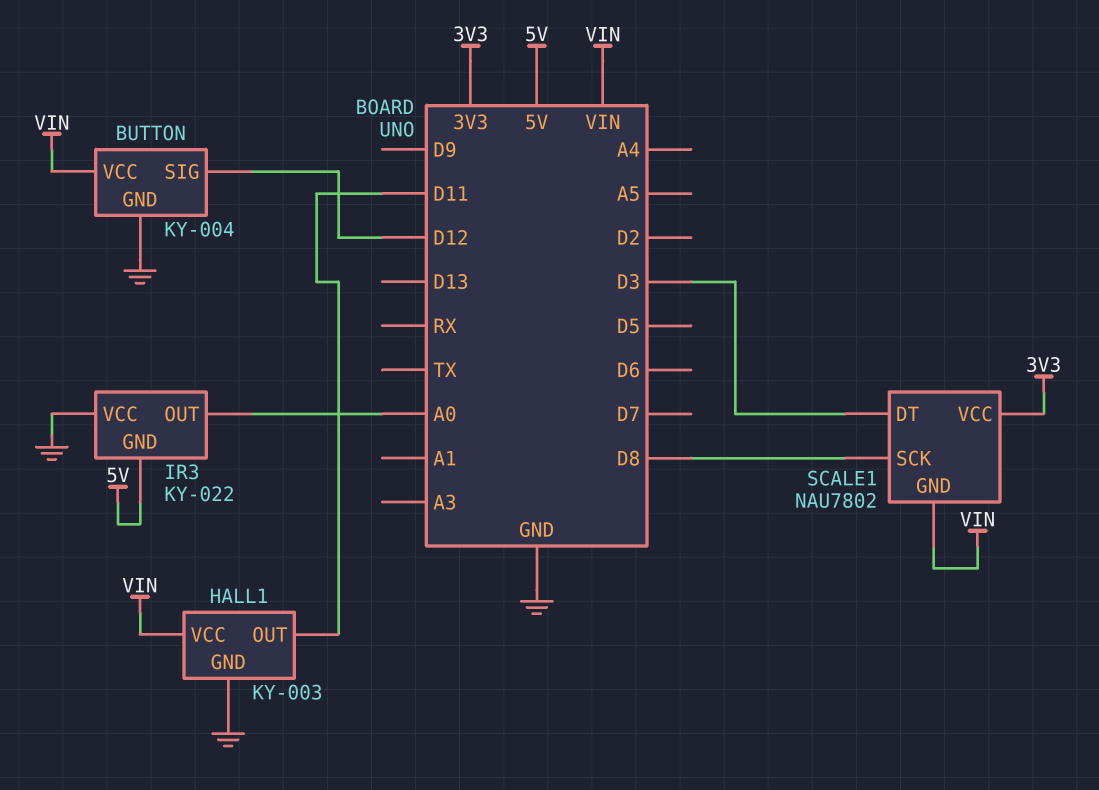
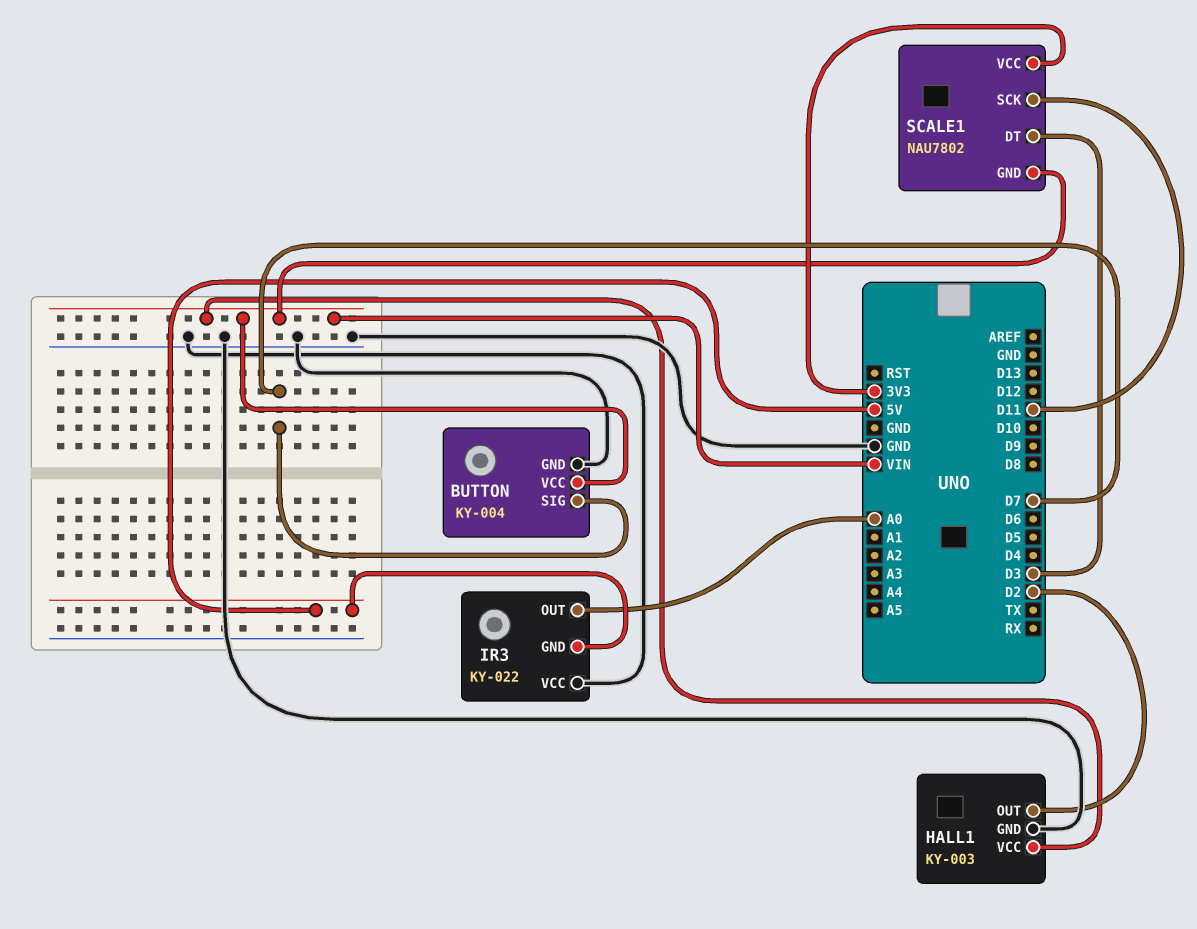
BUTTON pin SIG: D12 -> D7
HALL1 pin OUT: D11 -> D2
SCALE1 pin SCK: D8 -> D11

